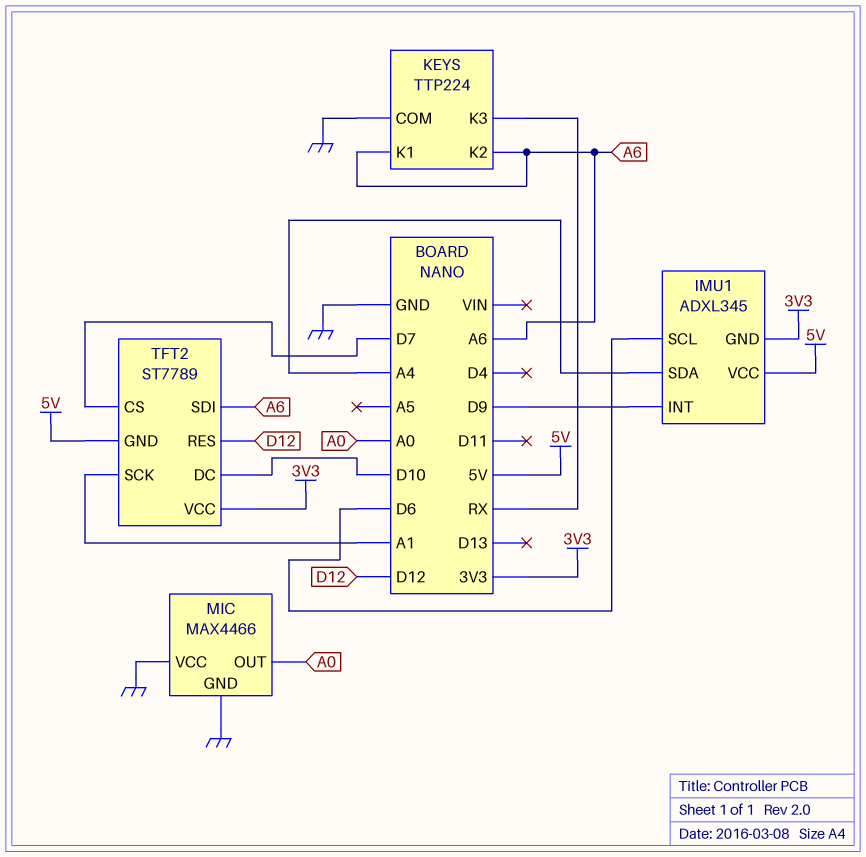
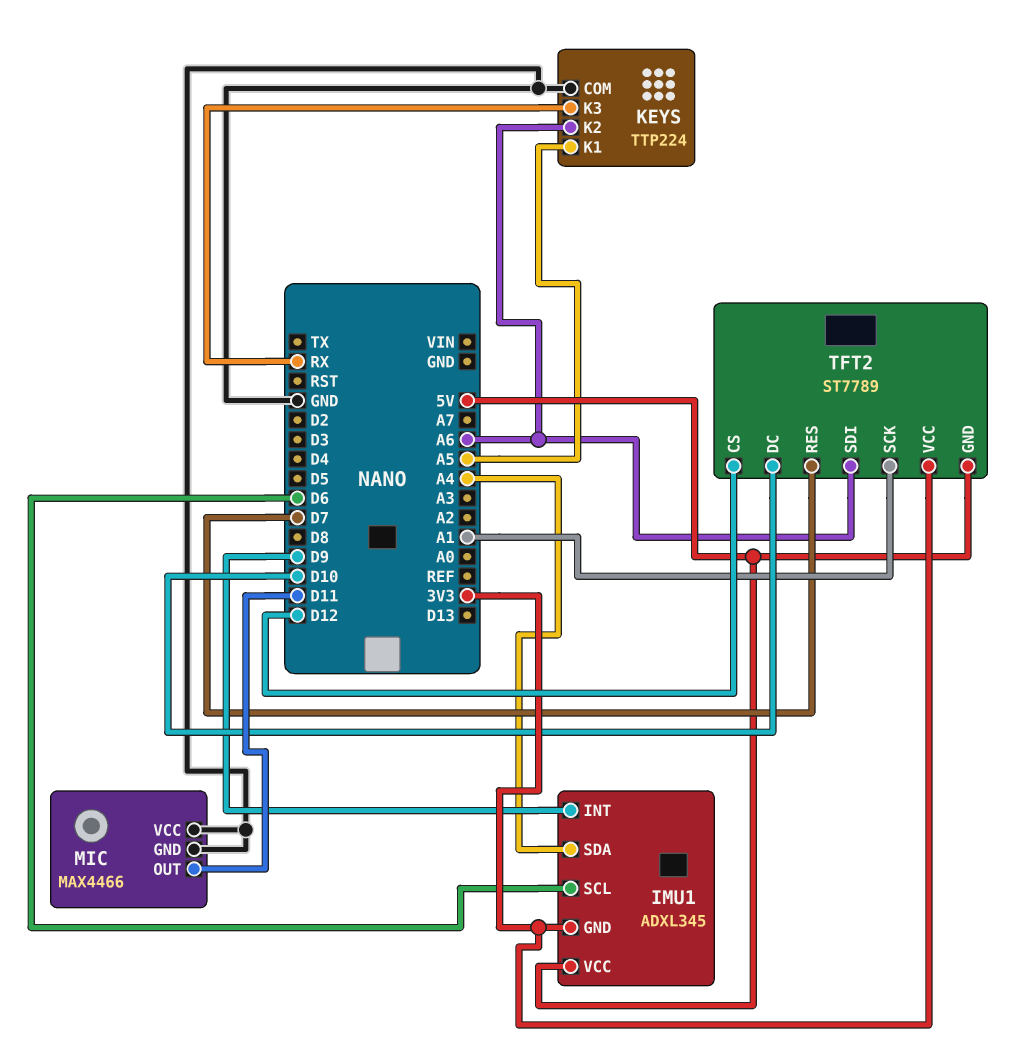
KEYS pin K1: A6 -> A5
MIC pin OUT: A0 -> D11
TFT2 pin CS: D7 -> D12
TFT2 pin RES: D12 -> D7

